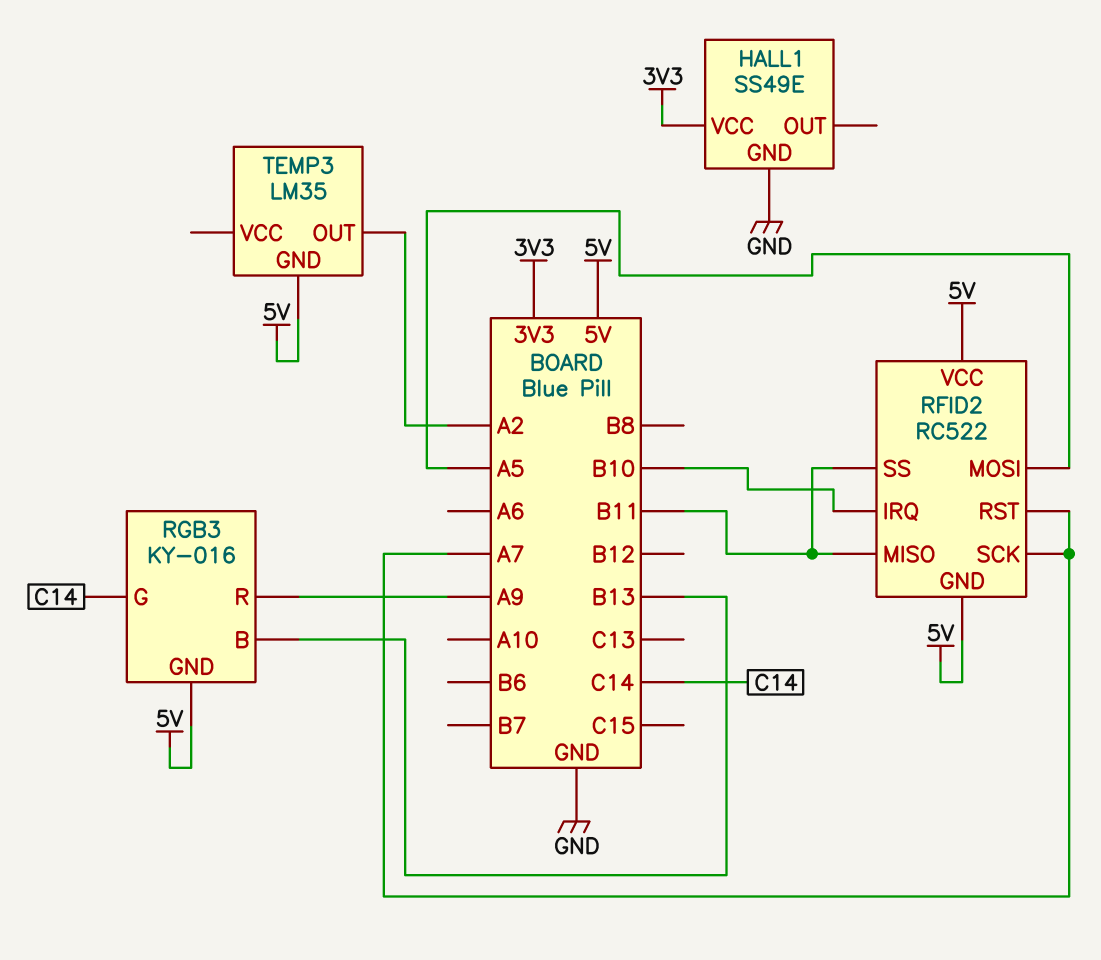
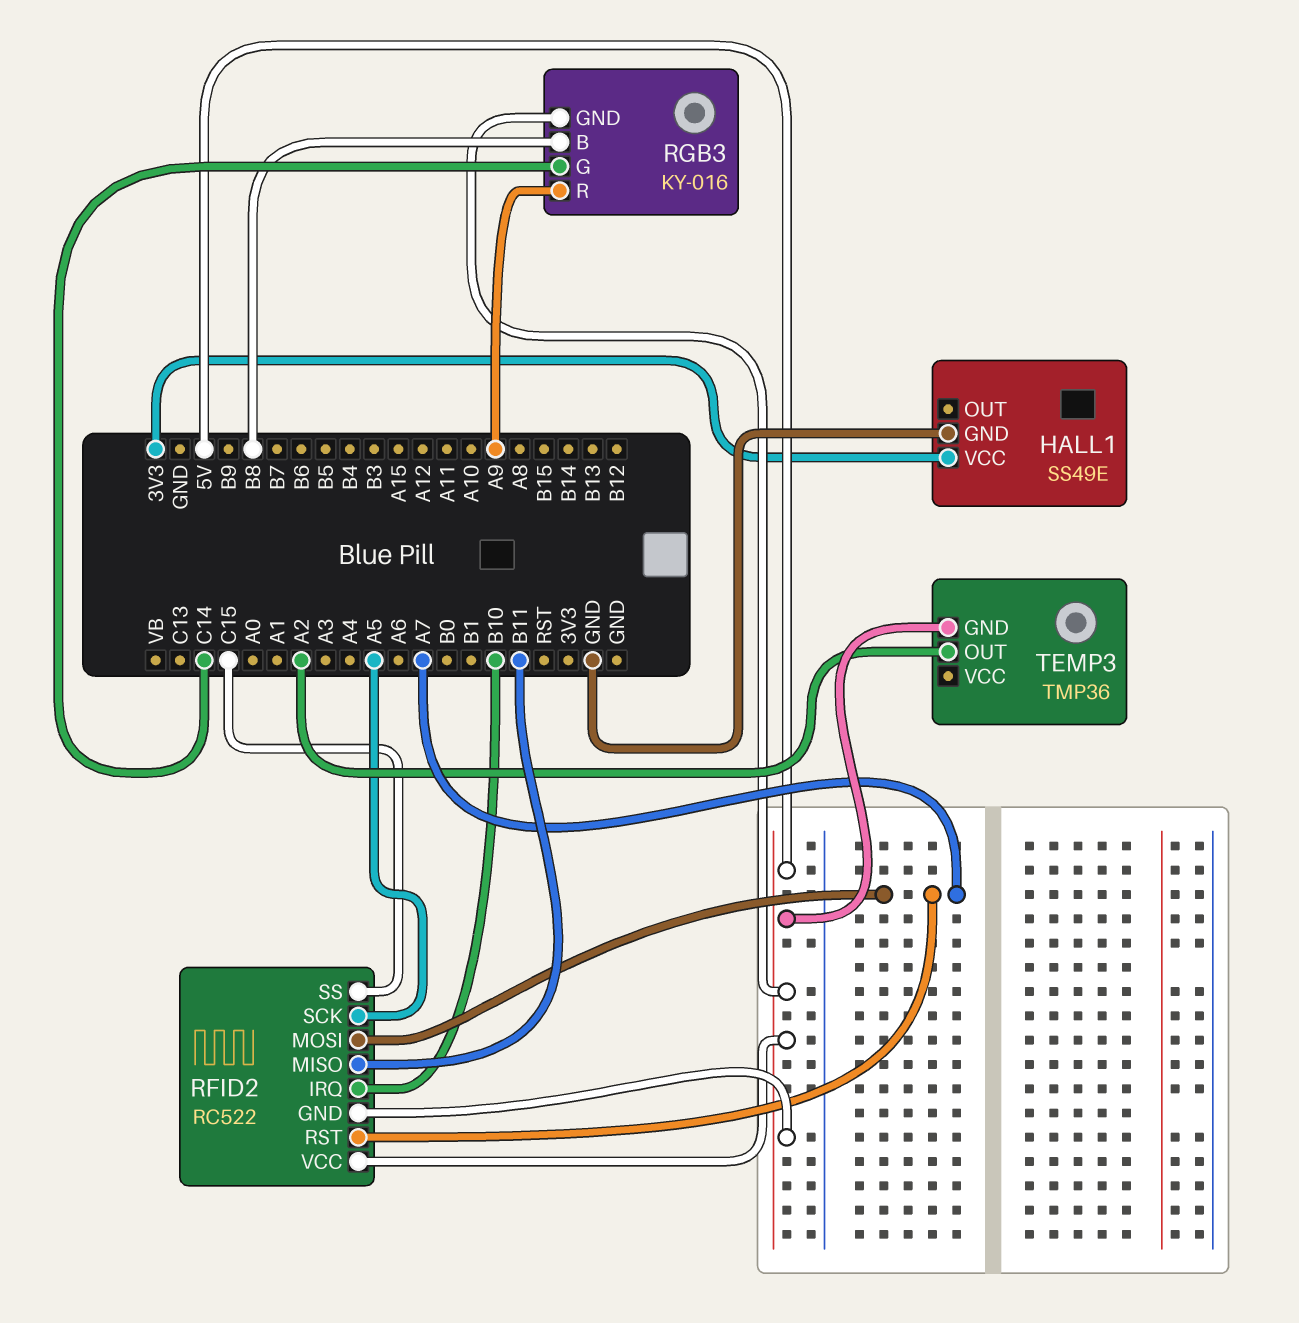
RFID2 pin MOSI: A5 -> A7
RFID2 pin SCK: A7 -> A5
RFID2 pin SS: B11 -> C15
RGB3 pin B: B13 -> B8
TEMP3: LM35 -> TMP36

